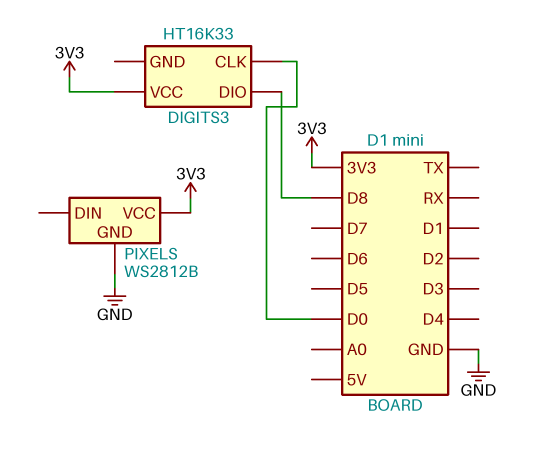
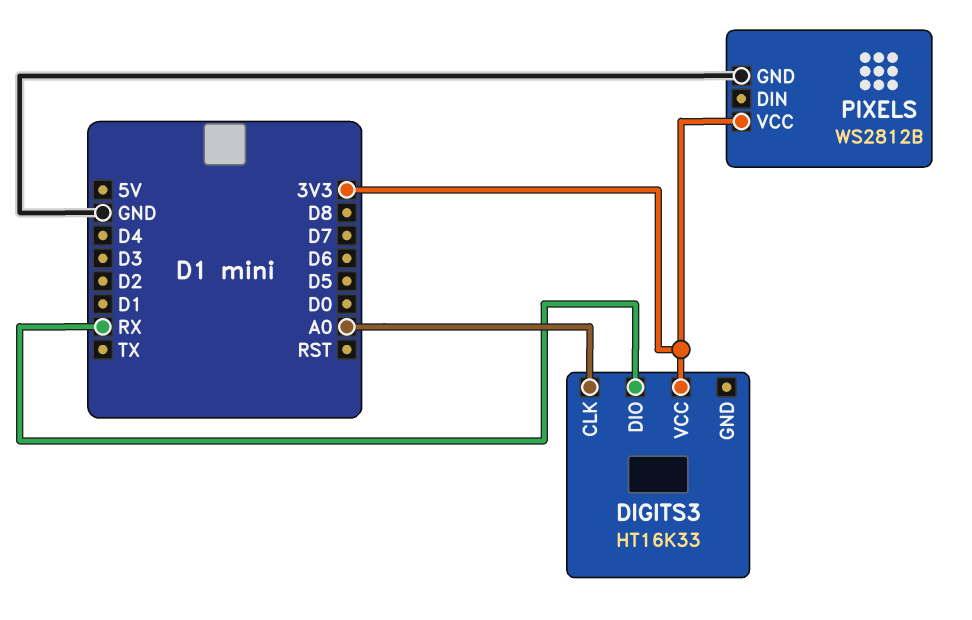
DIGITS3 pin CLK: D0 -> A0
DIGITS3 pin DIO: D8 -> RX

